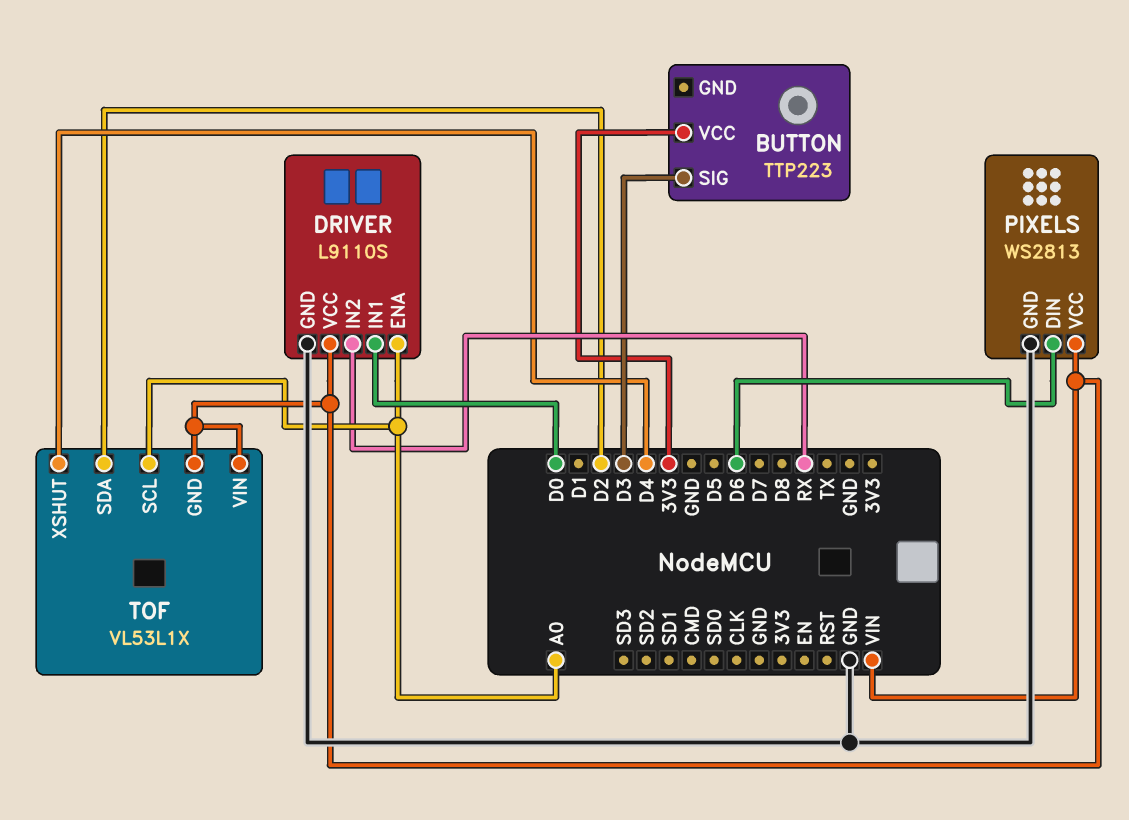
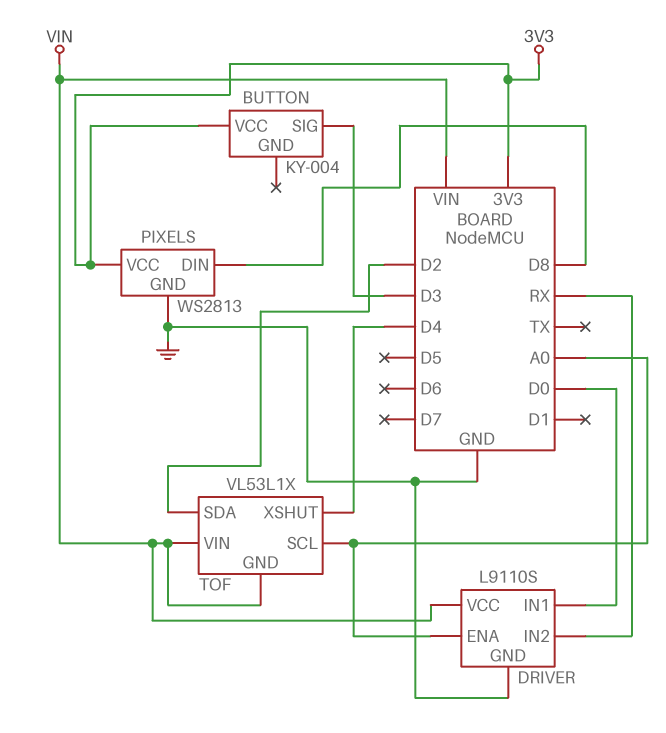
BUTTON: TTP223 -> KY-004
PIXELS pin DIN: D6 -> D8
PIXELS pin VCC: VIN -> 3V3

